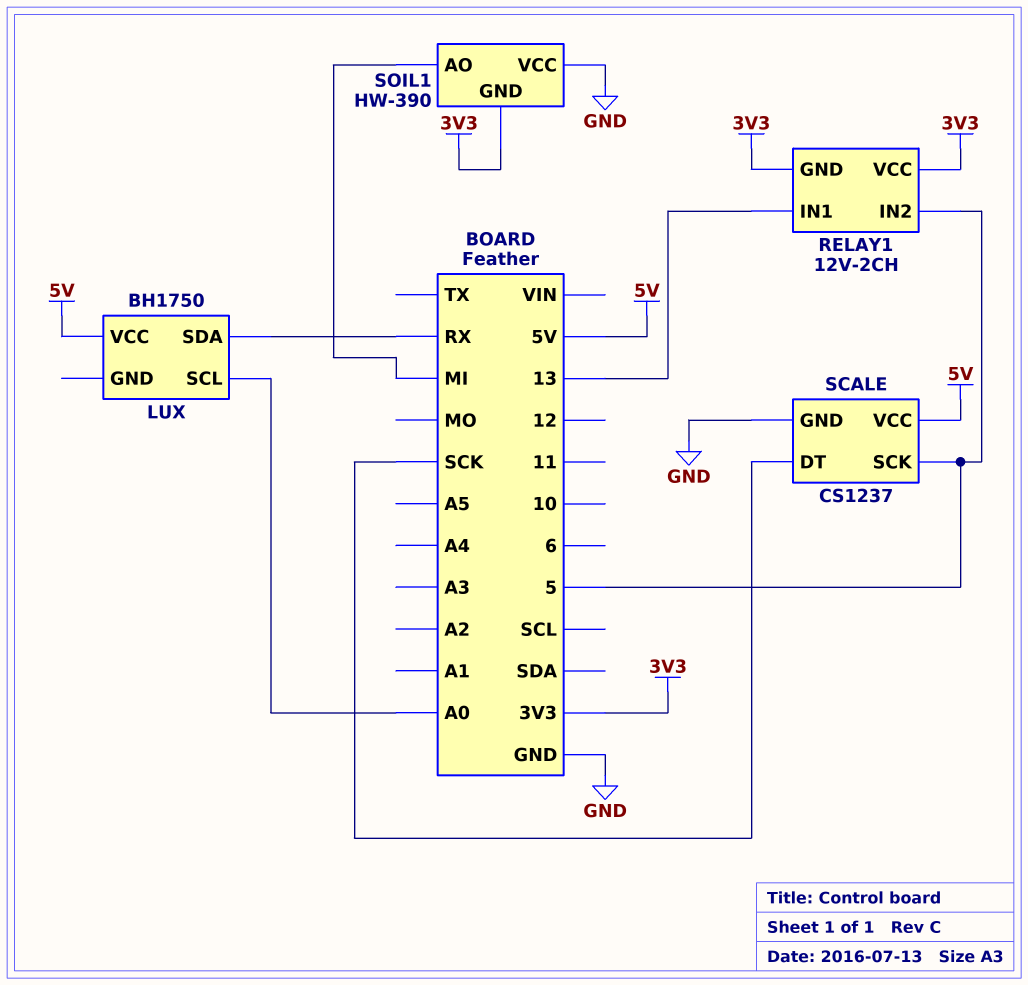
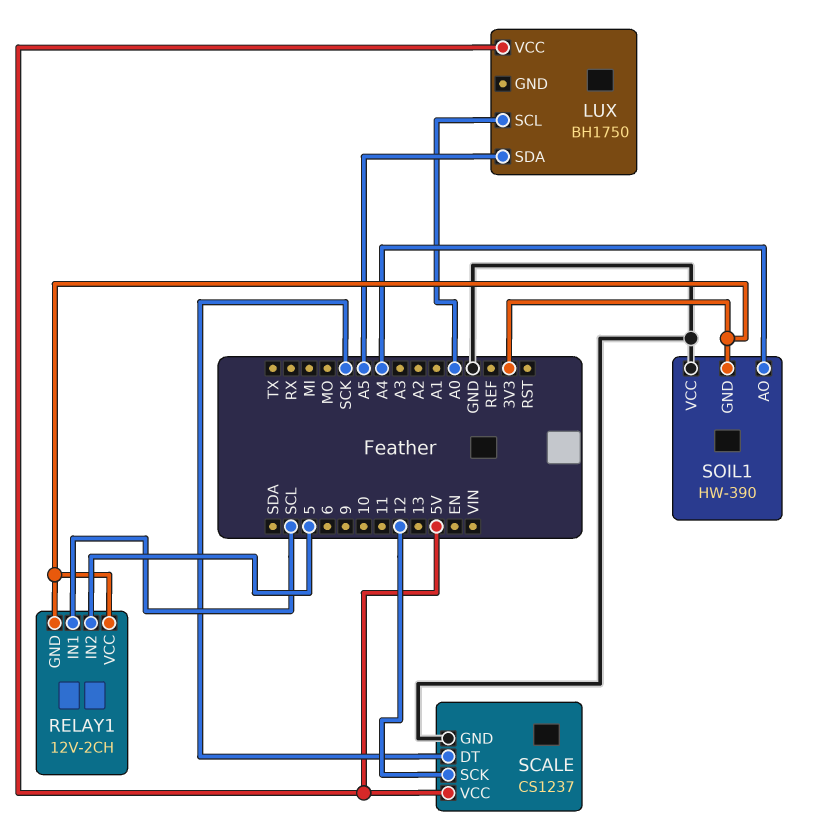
LUX pin SDA: RX -> A5
RELAY1 pin IN1: 13 -> SCL
SCALE pin SCK: 5 -> 12
SOIL1 pin AO: MI -> A4

